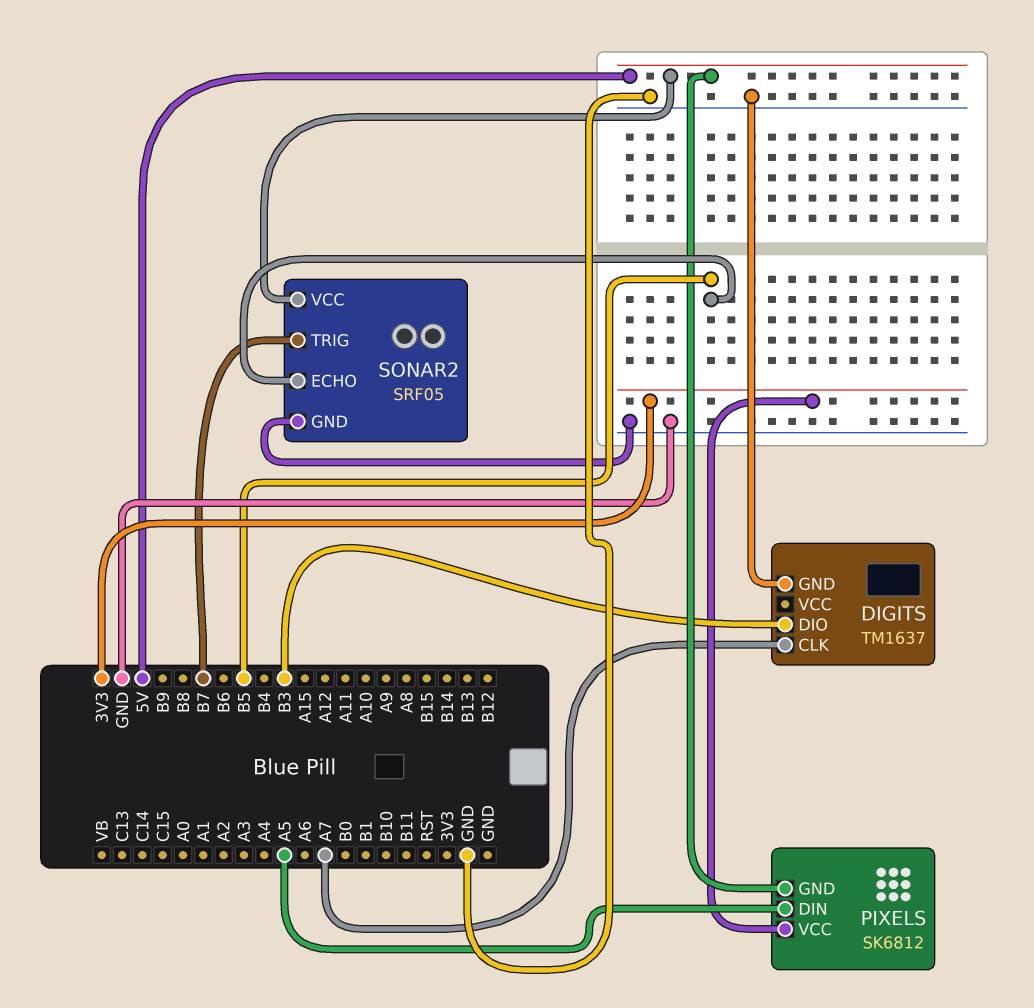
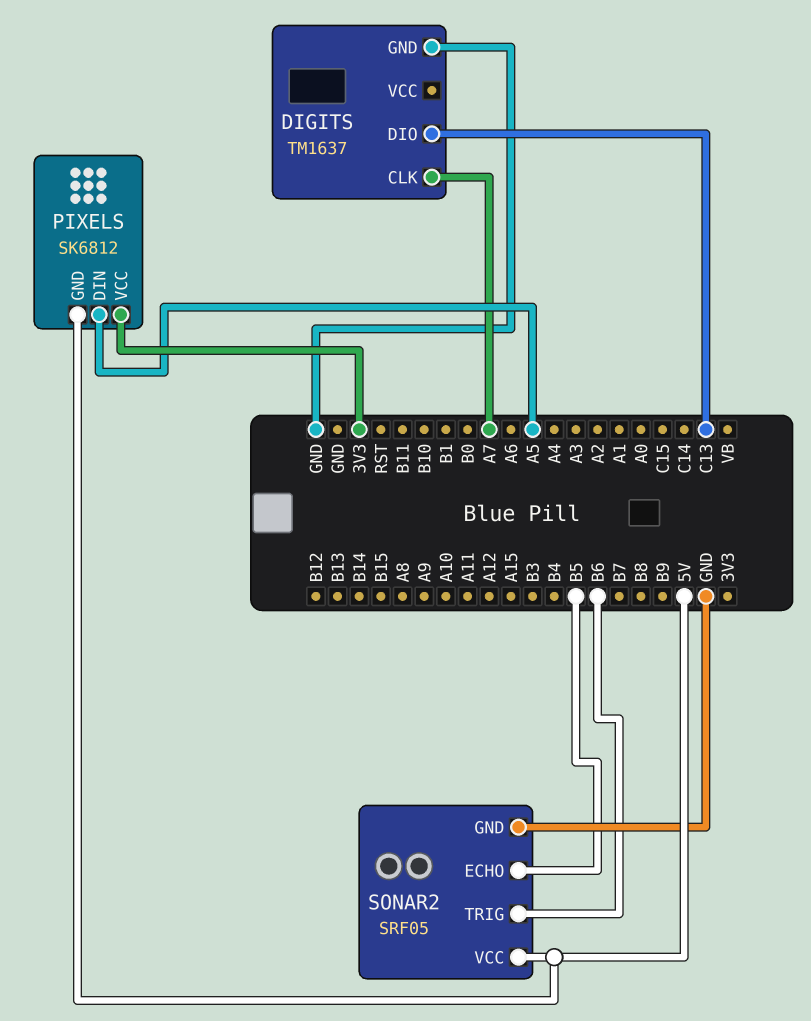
DIGITS pin DIO: B3 -> C13
SONAR2 pin TRIG: B7 -> B6

